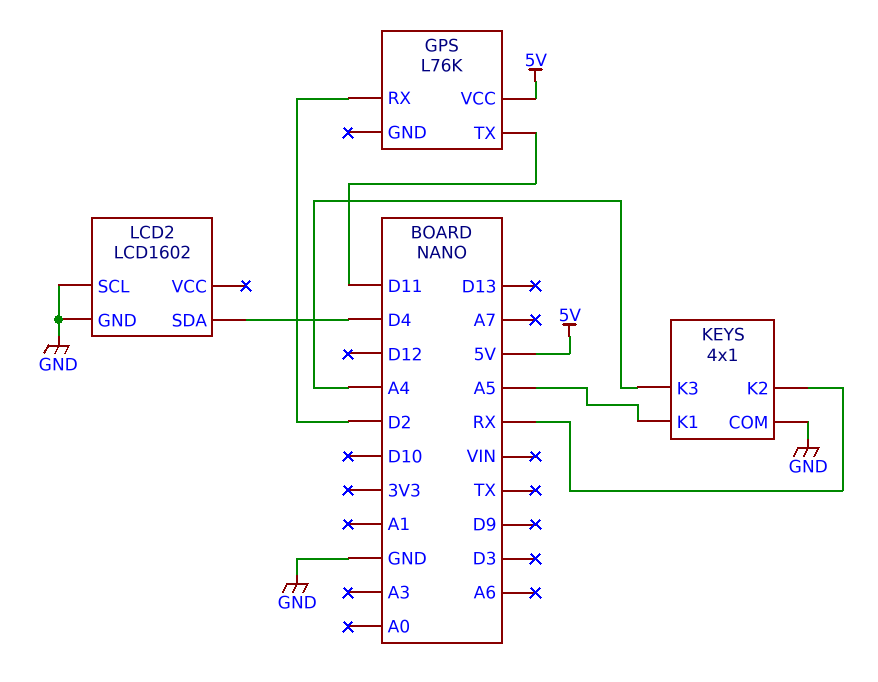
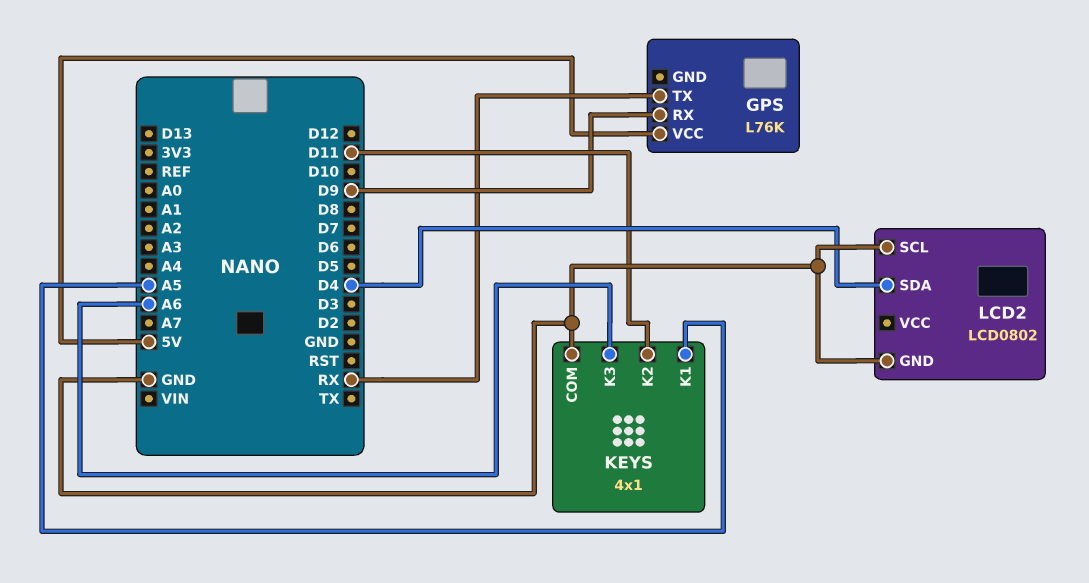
GPS pin RX: D2 -> D9
GPS pin TX: D11 -> RX
KEYS pin K2: RX -> D11
KEYS pin K3: A4 -> A6
LCD2: LCD1602 -> LCD0802

